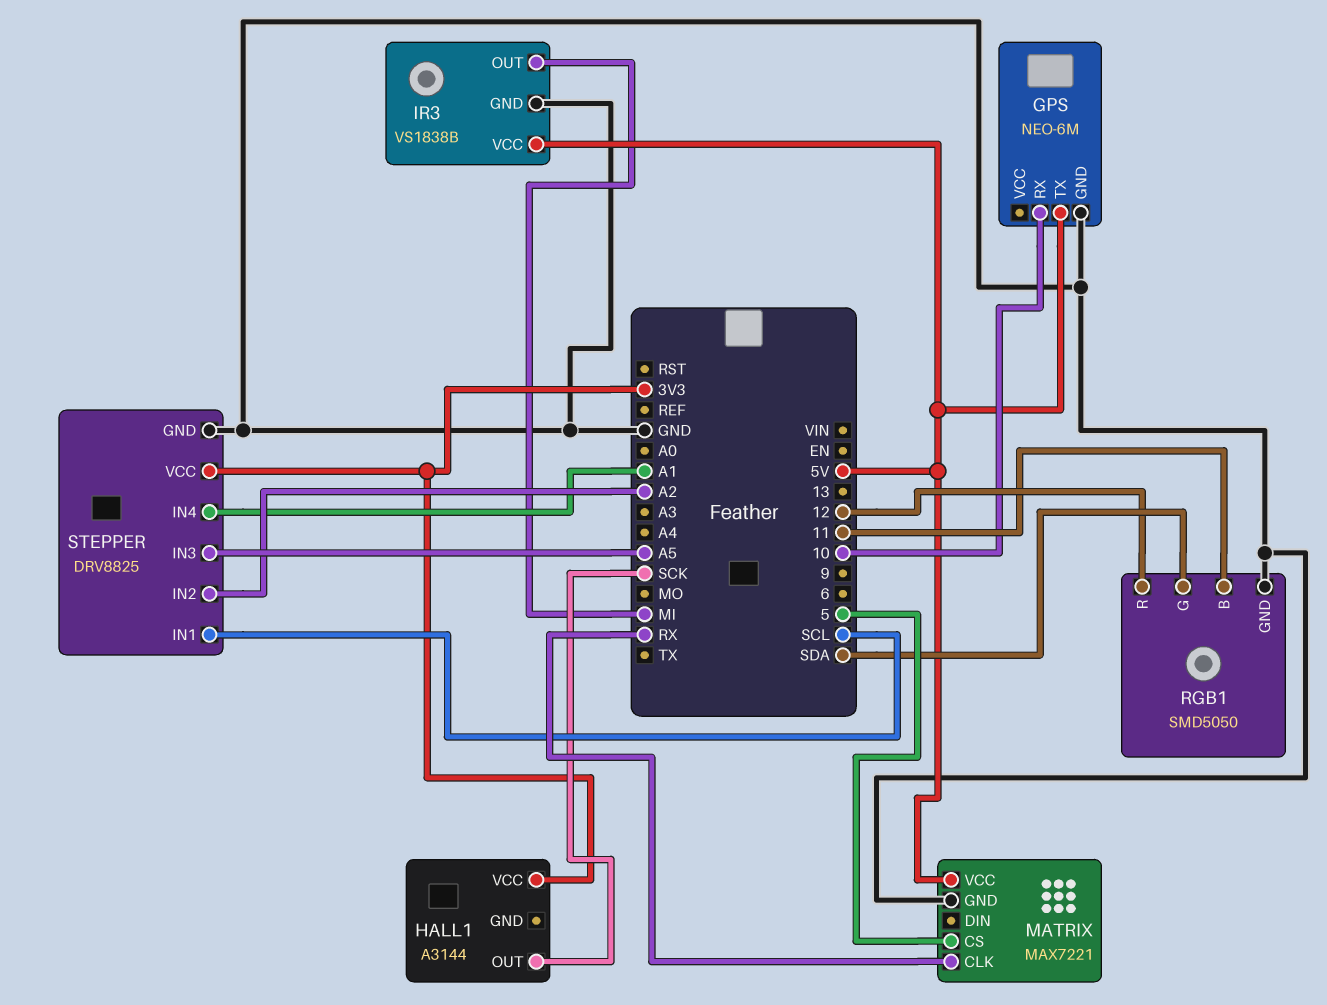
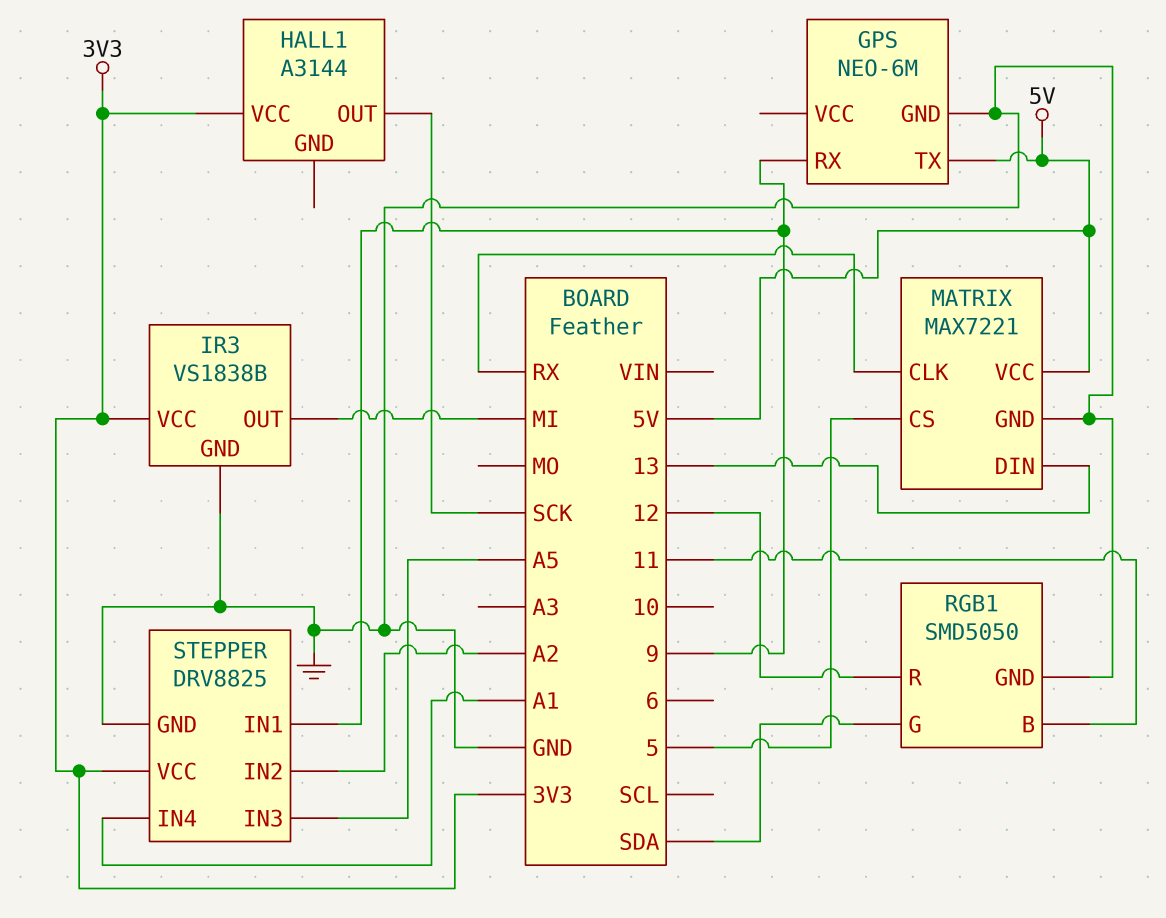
GPS pin RX: 10 -> 9
IR3 pin VCC: 5V -> 3V3
MATRIX pin DIN: none -> 13
STEPPER pin IN1: SCL -> 9

